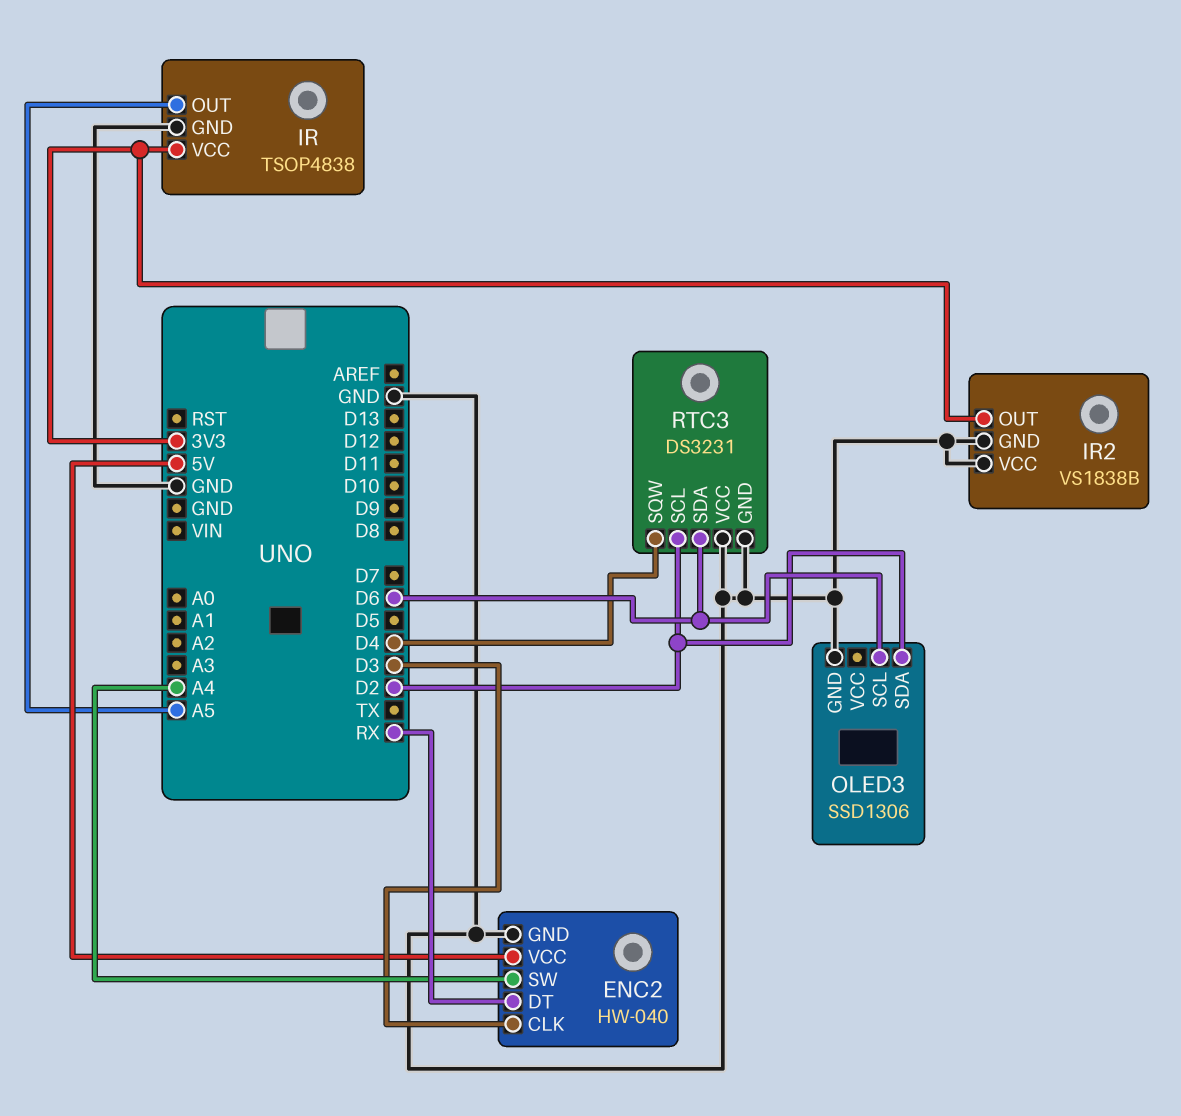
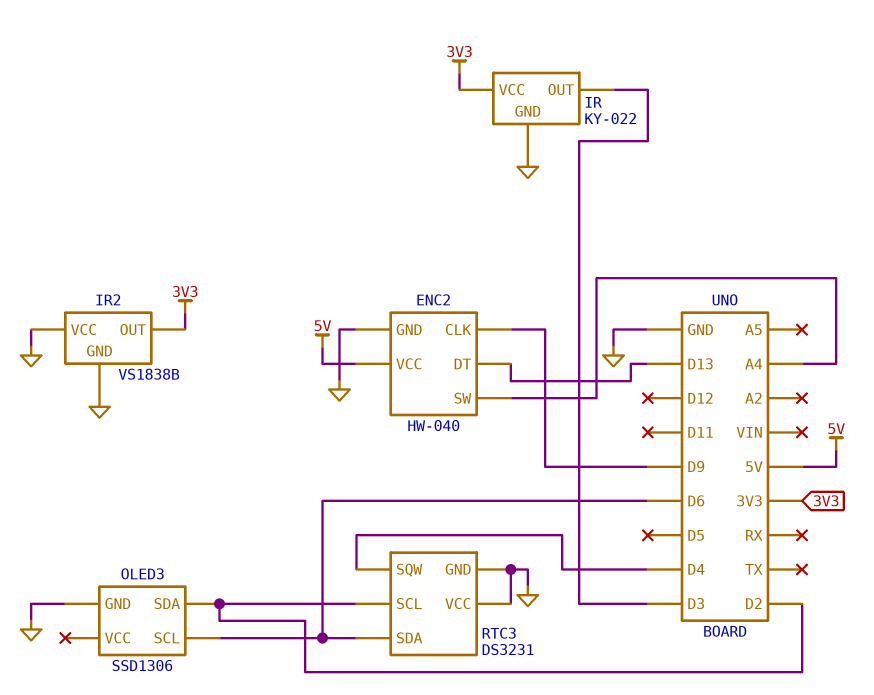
ENC2 pin CLK: D3 -> D9
ENC2 pin DT: RX -> D13
IR: TSOP4838 -> KY-022
IR pin OUT: A5 -> D3

